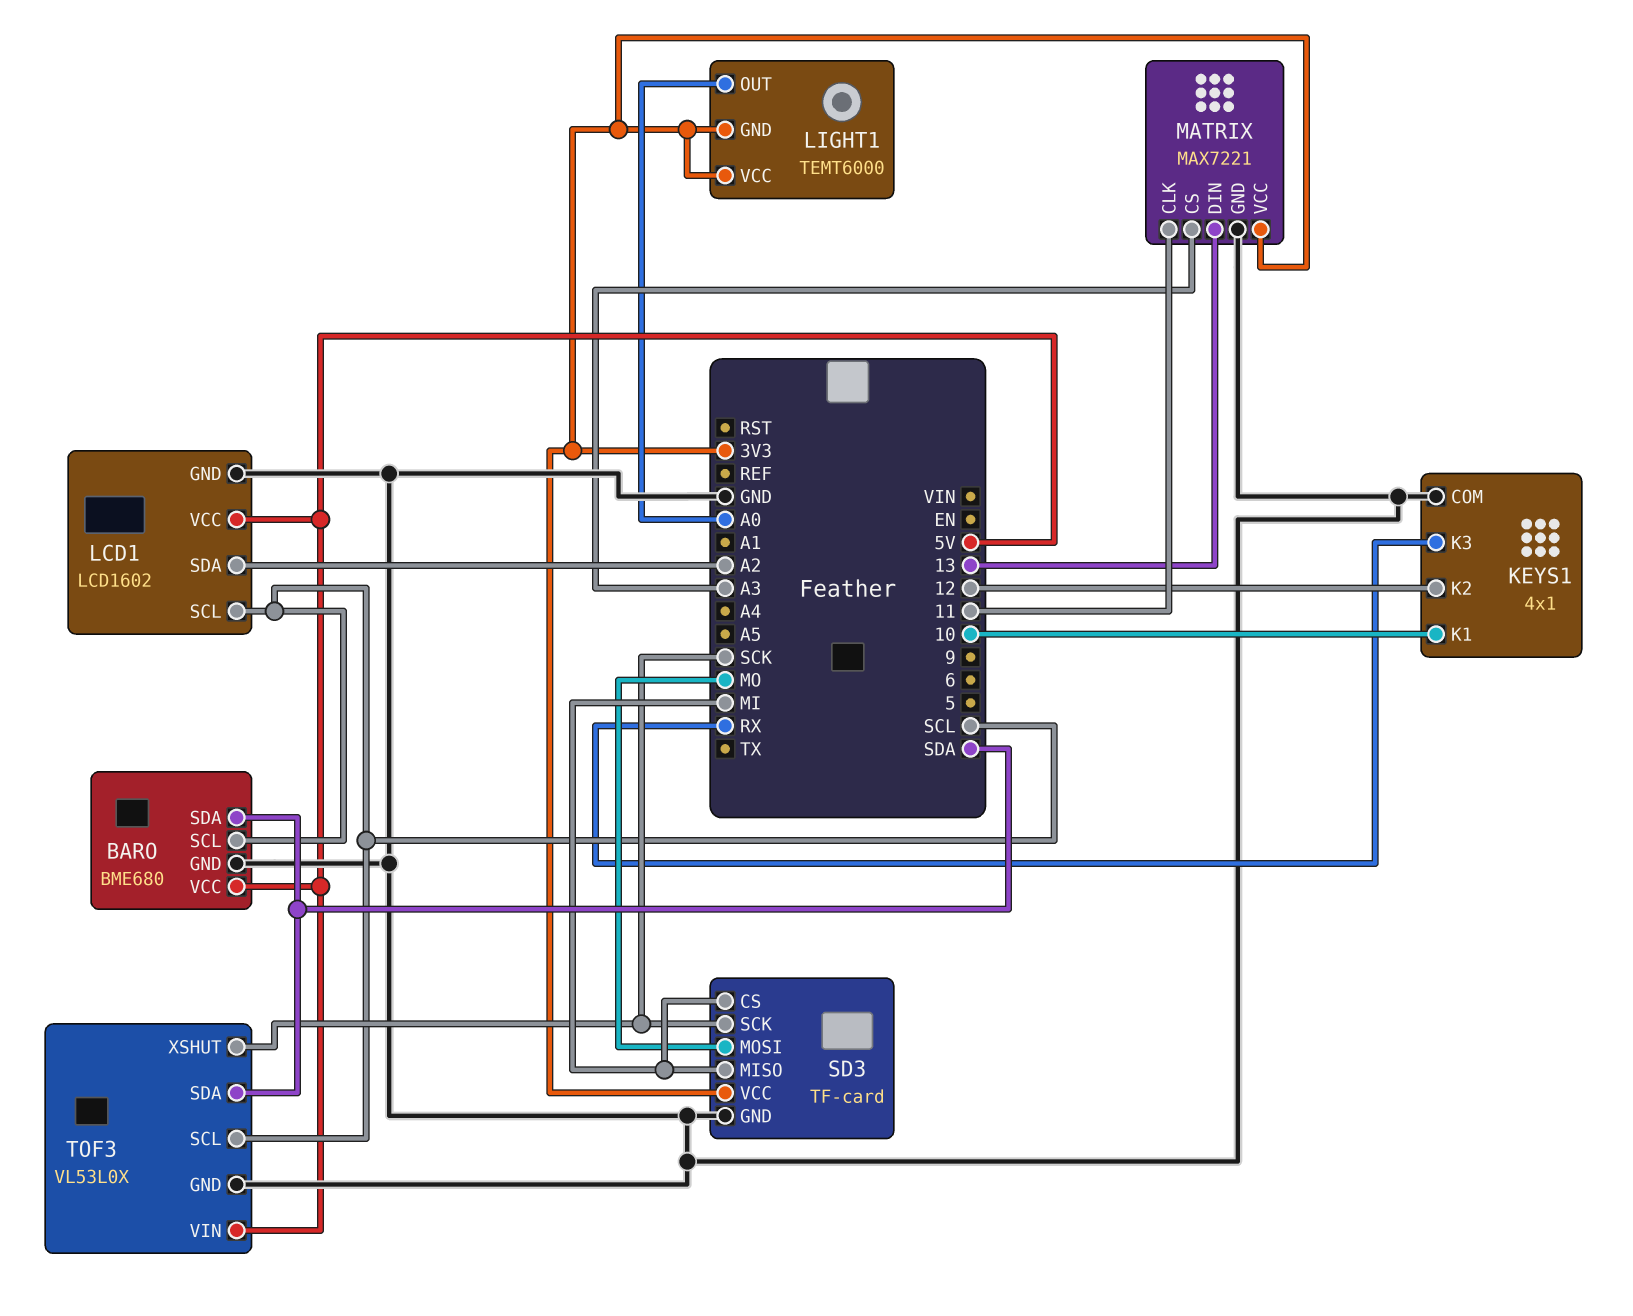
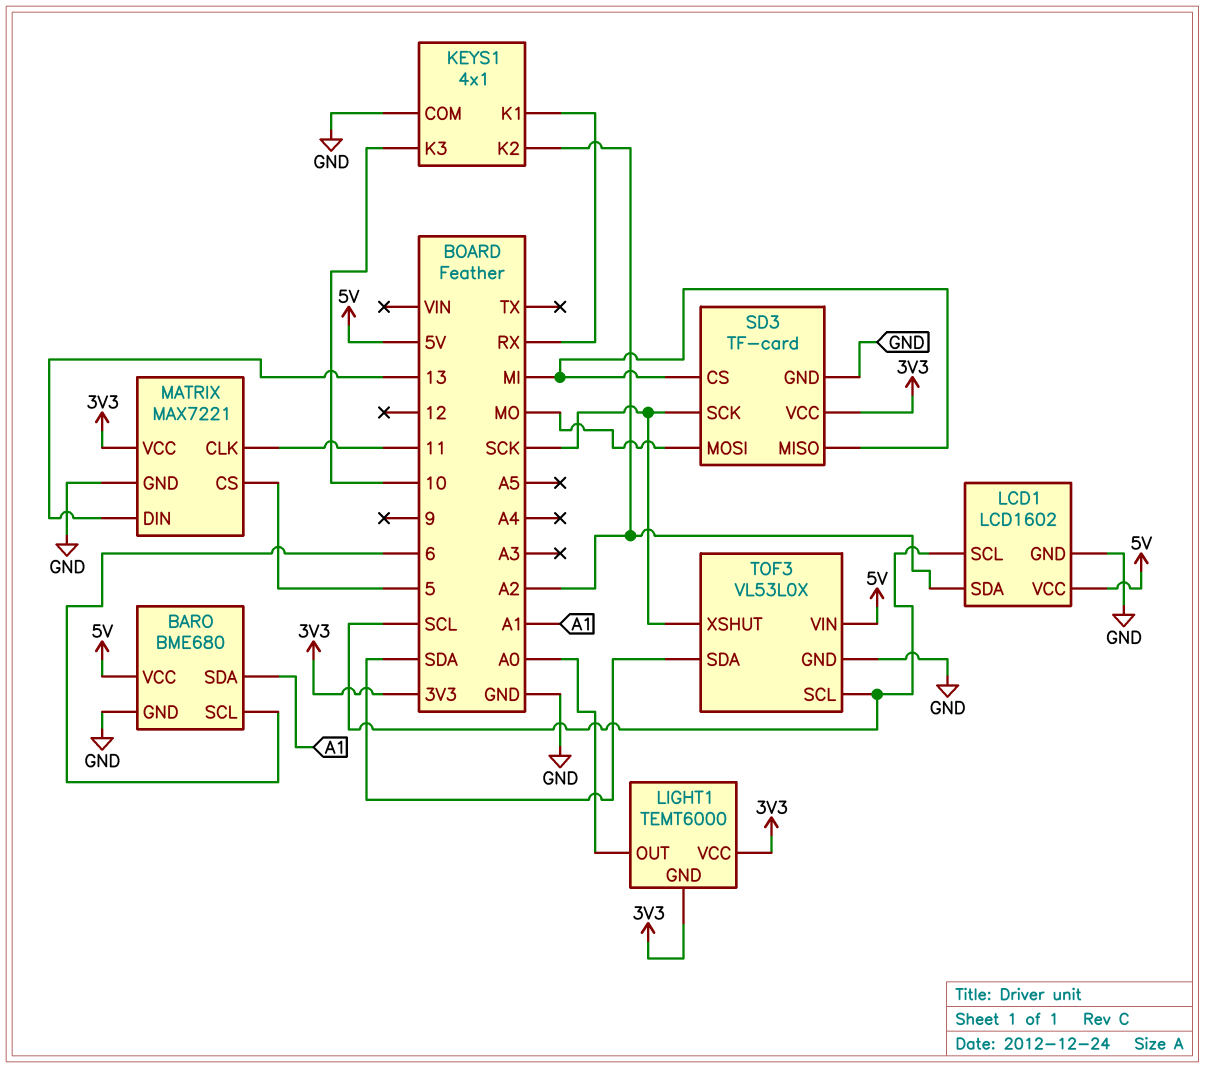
BARO pin SCL: SCL -> 6
BARO pin SDA: SDA -> A1
KEYS1 pin K1: 10 -> RX
KEYS1 pin K2: 12 -> A2
KEYS1 pin K3: RX -> 10
MATRIX pin CS: A3 -> 5

